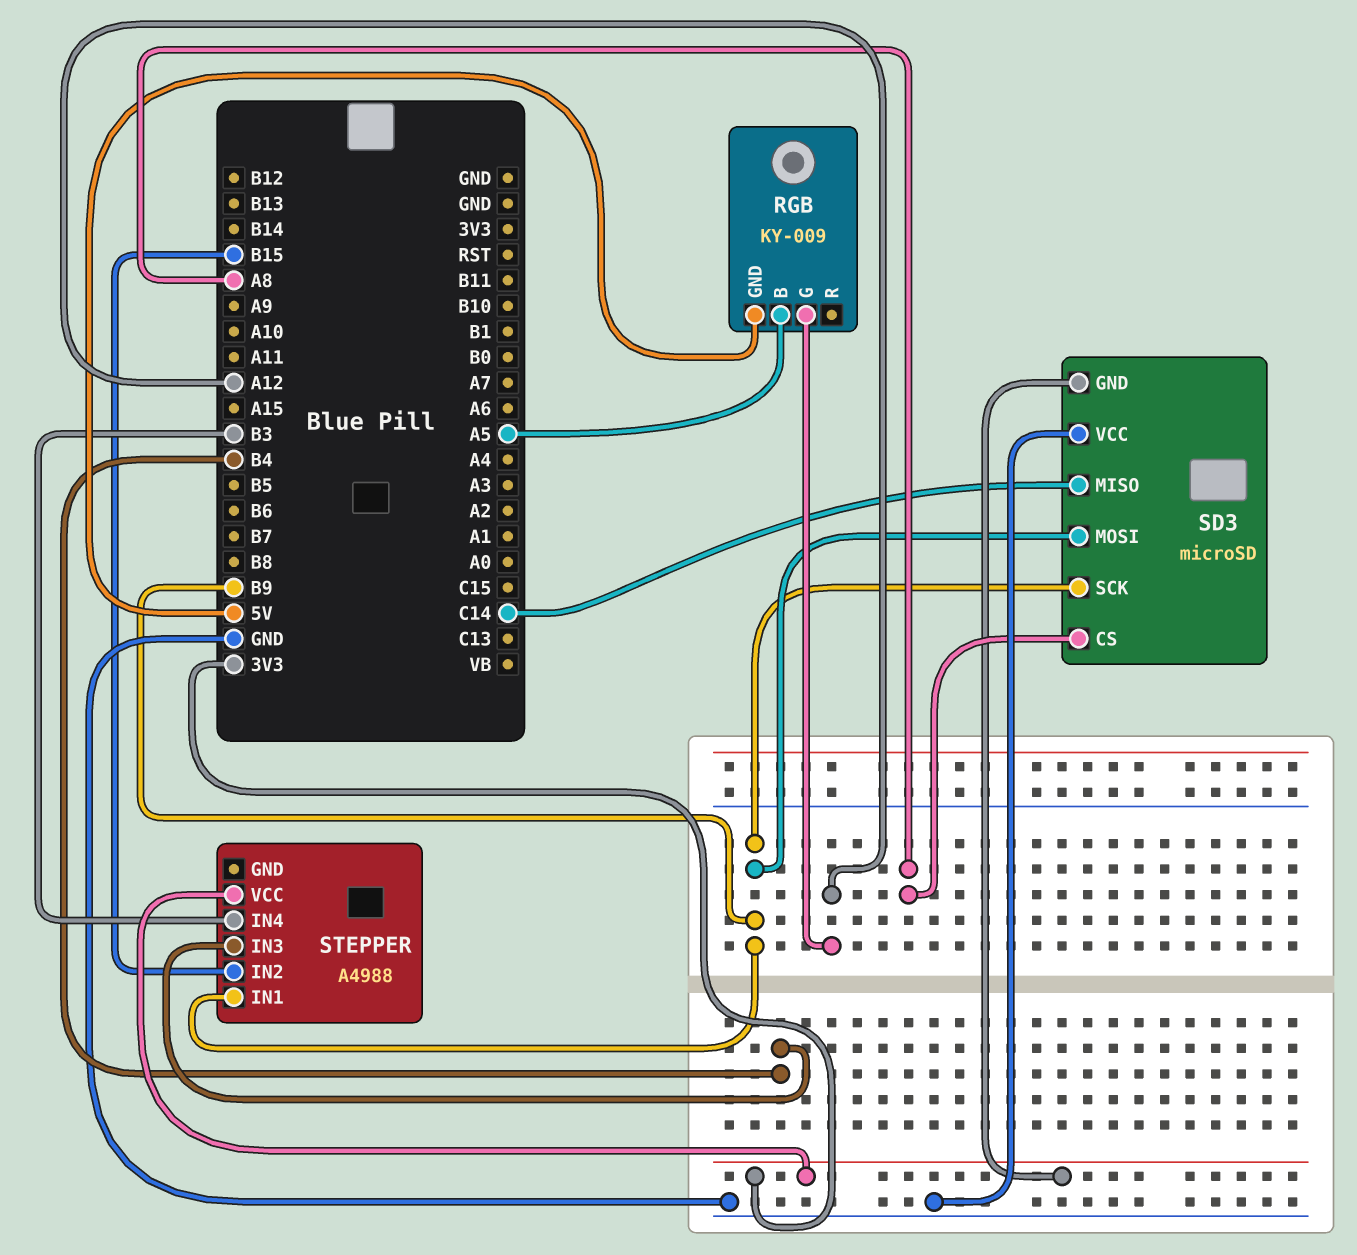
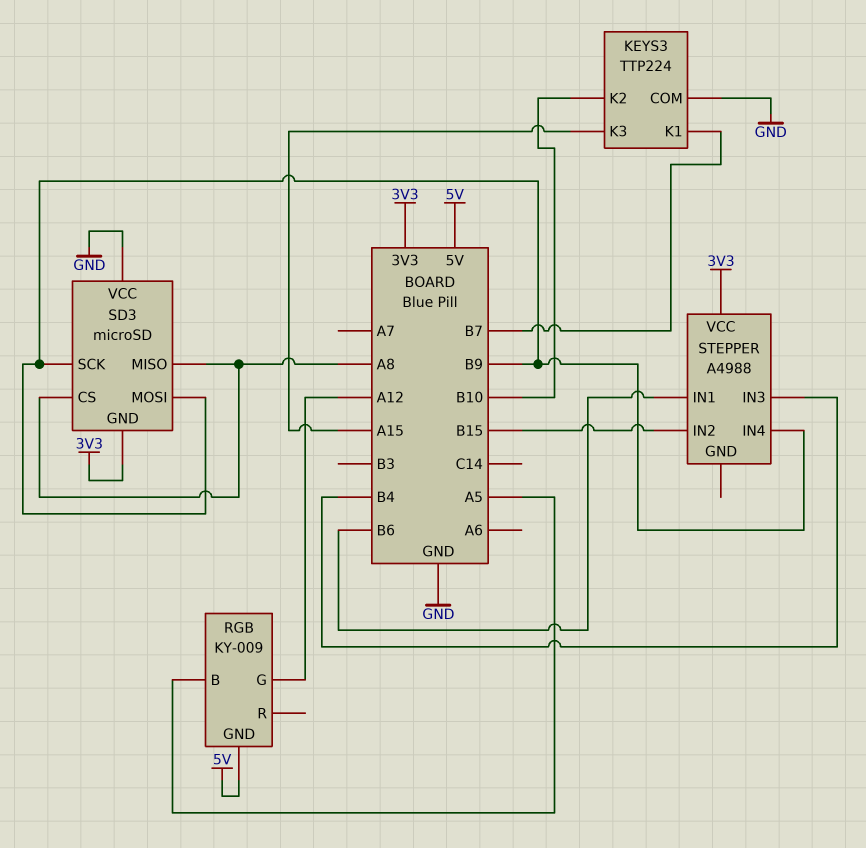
KEYS3: none -> TTP224
KEYS3 pin COM: none -> GND
KEYS3 pin K1: none -> B7
KEYS3 pin K2: none -> B10
KEYS3 pin K3: none -> A15
SD3 pin MISO: C14 -> A8
STEPPER pin IN1: B9 -> B6
STEPPER pin IN4: B3 -> B9

